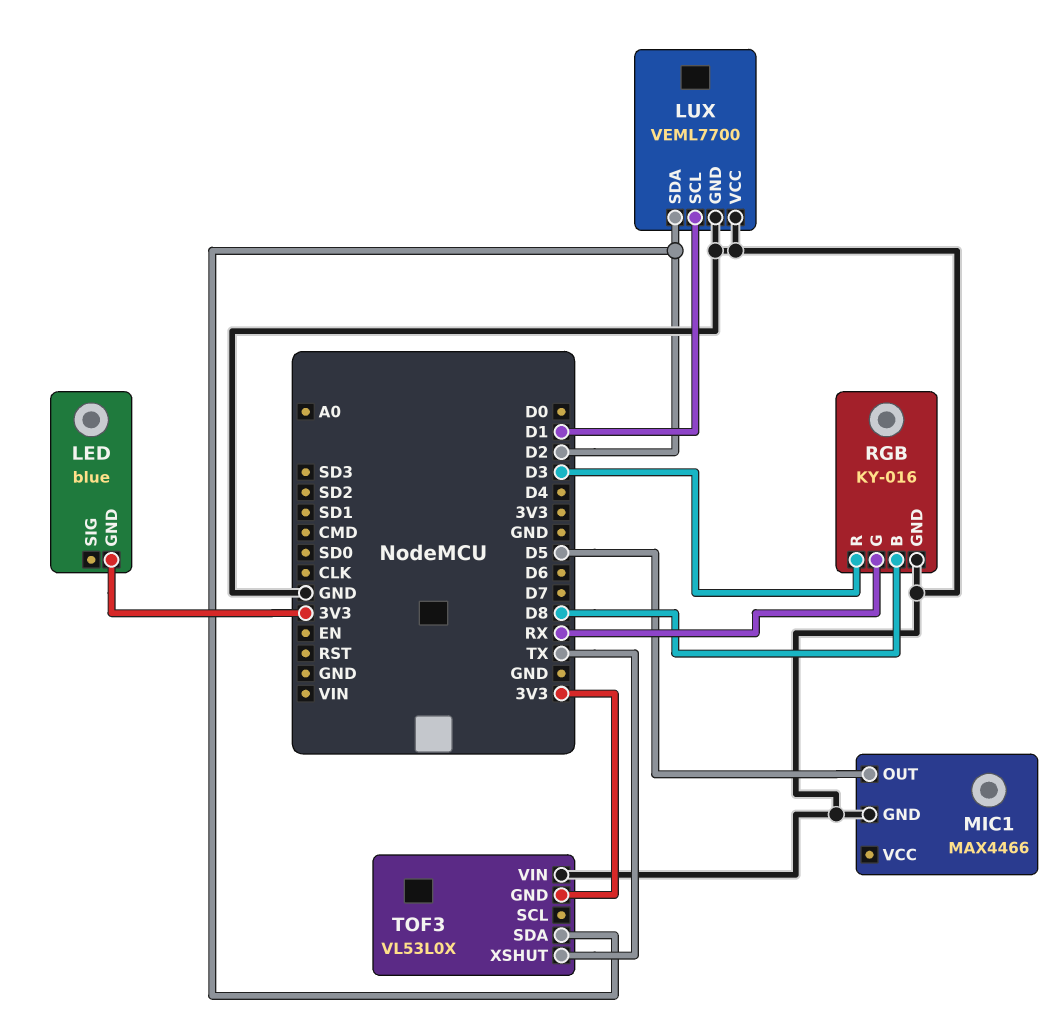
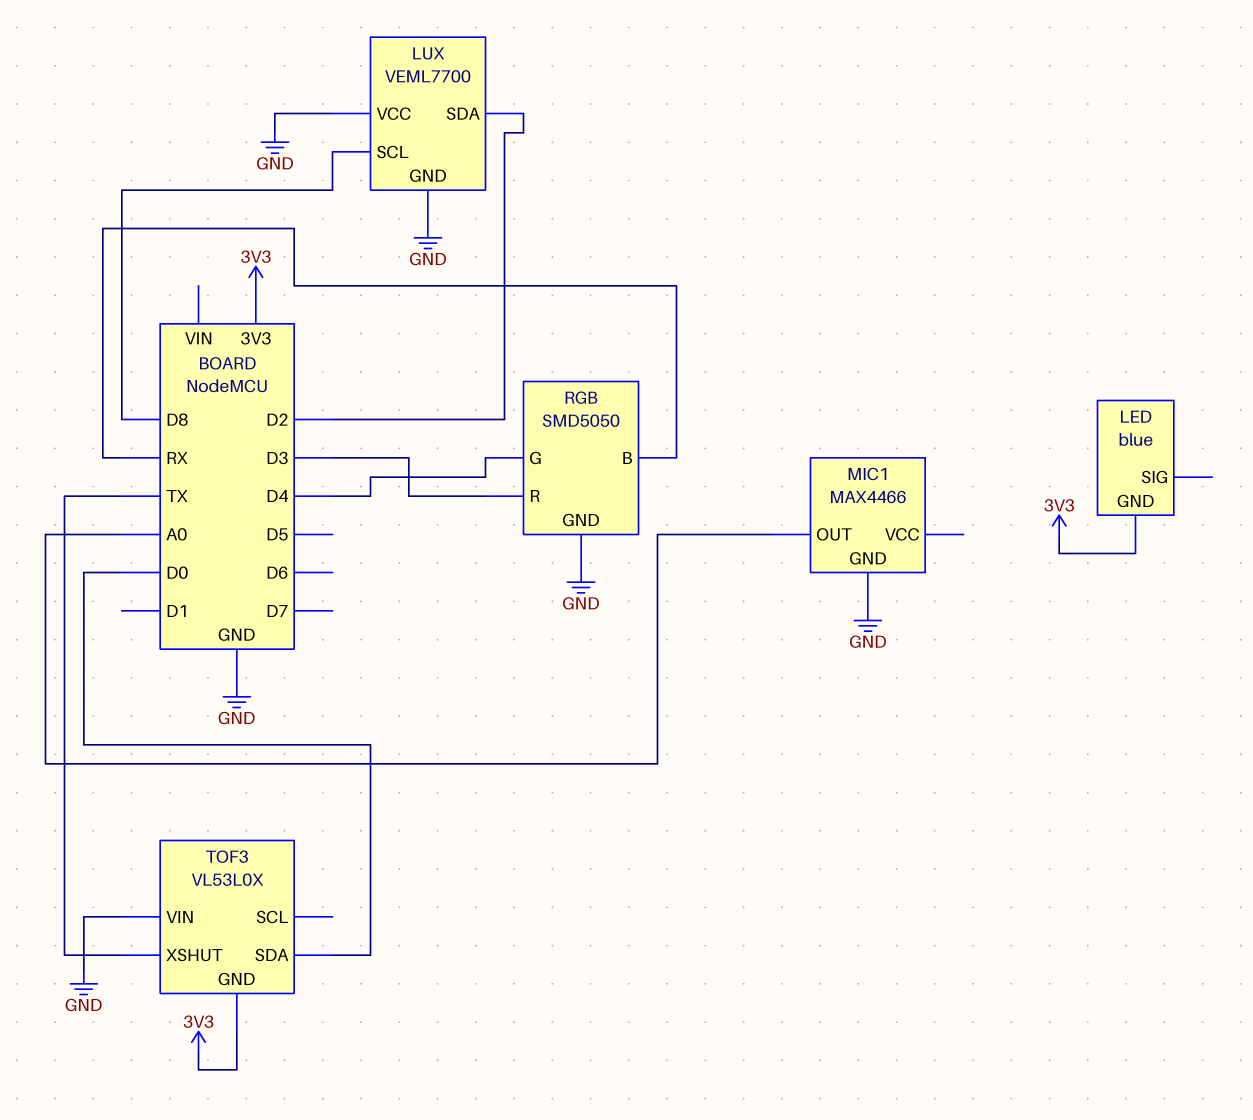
LUX pin SCL: D1 -> D8
MIC1 pin OUT: D5 -> A0
RGB: KY-016 -> SMD5050
RGB pin B: D8 -> RX
RGB pin G: RX -> D4
TOF3 pin SDA: D2 -> D0

